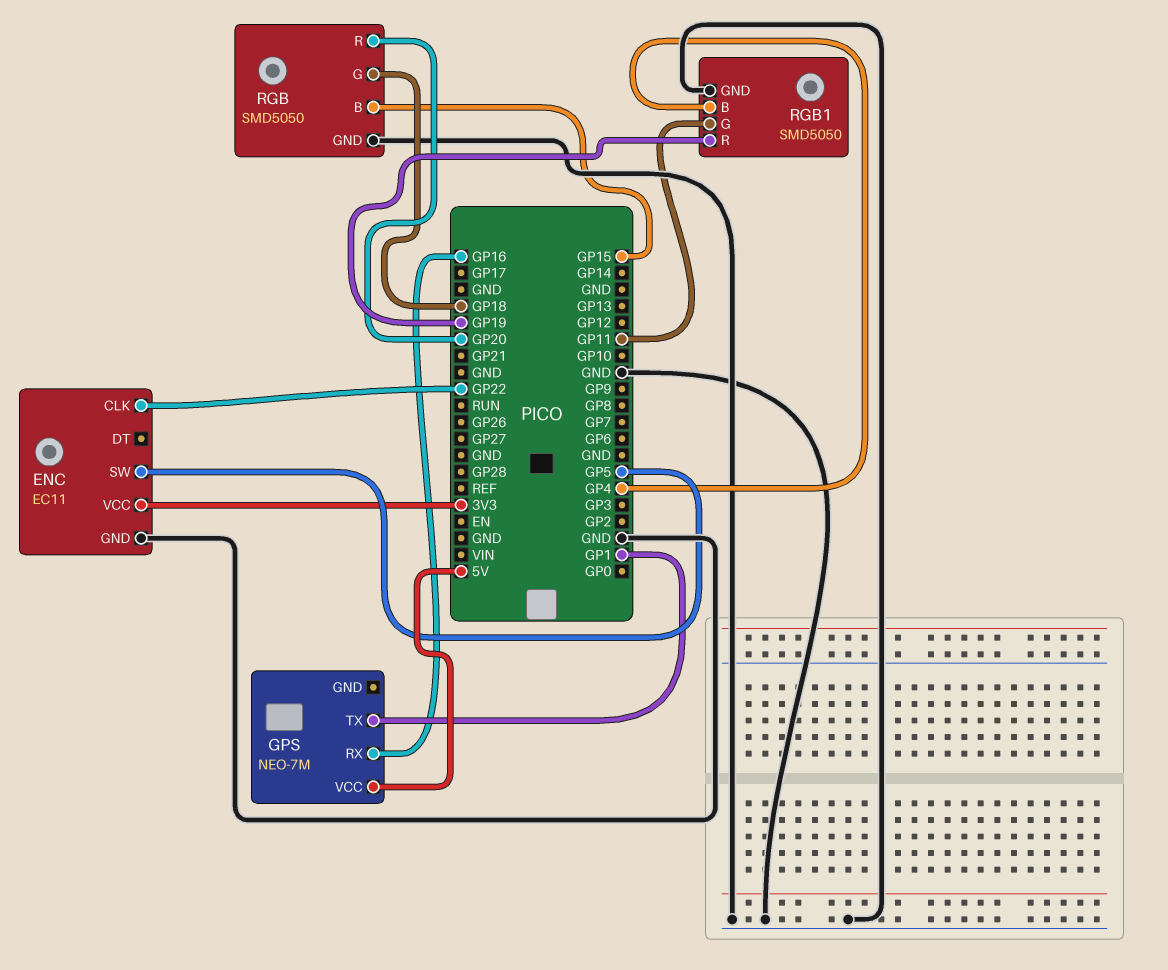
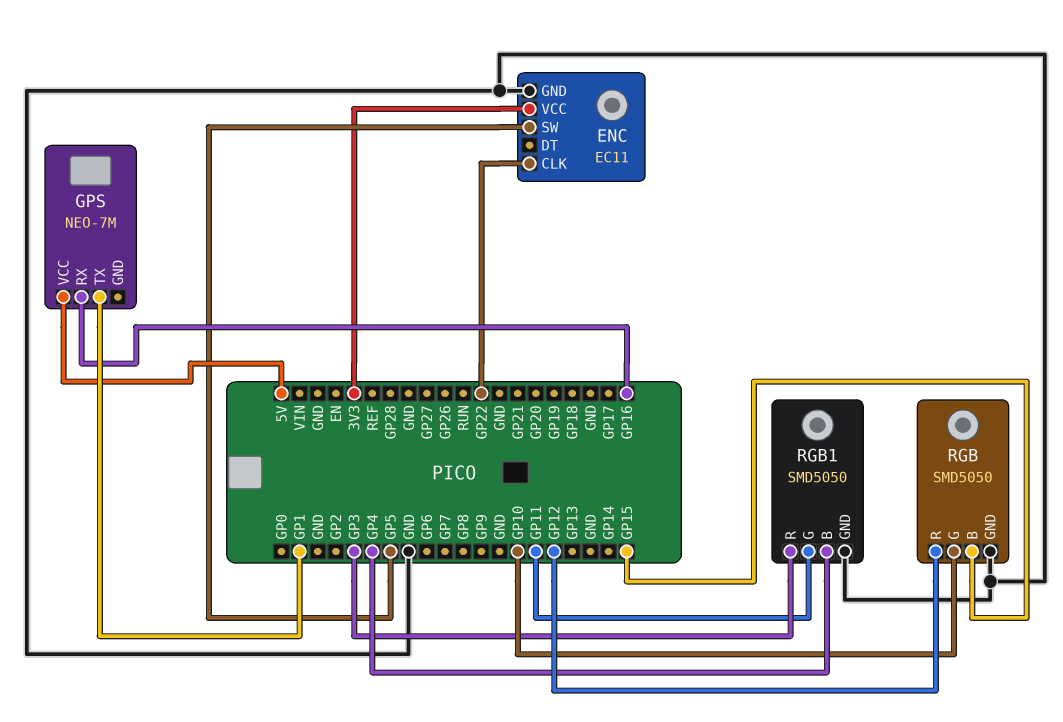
RGB pin G: GP18 -> GP10
RGB pin R: GP20 -> GP12
RGB1 pin R: GP19 -> GP3

